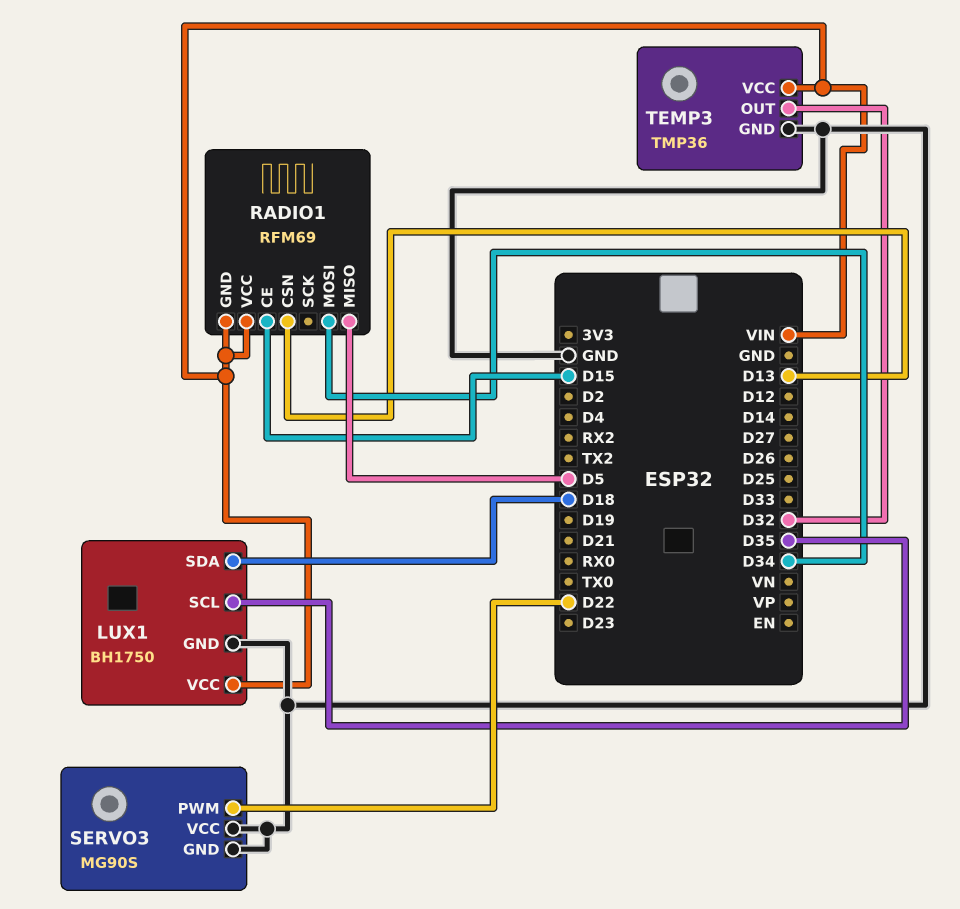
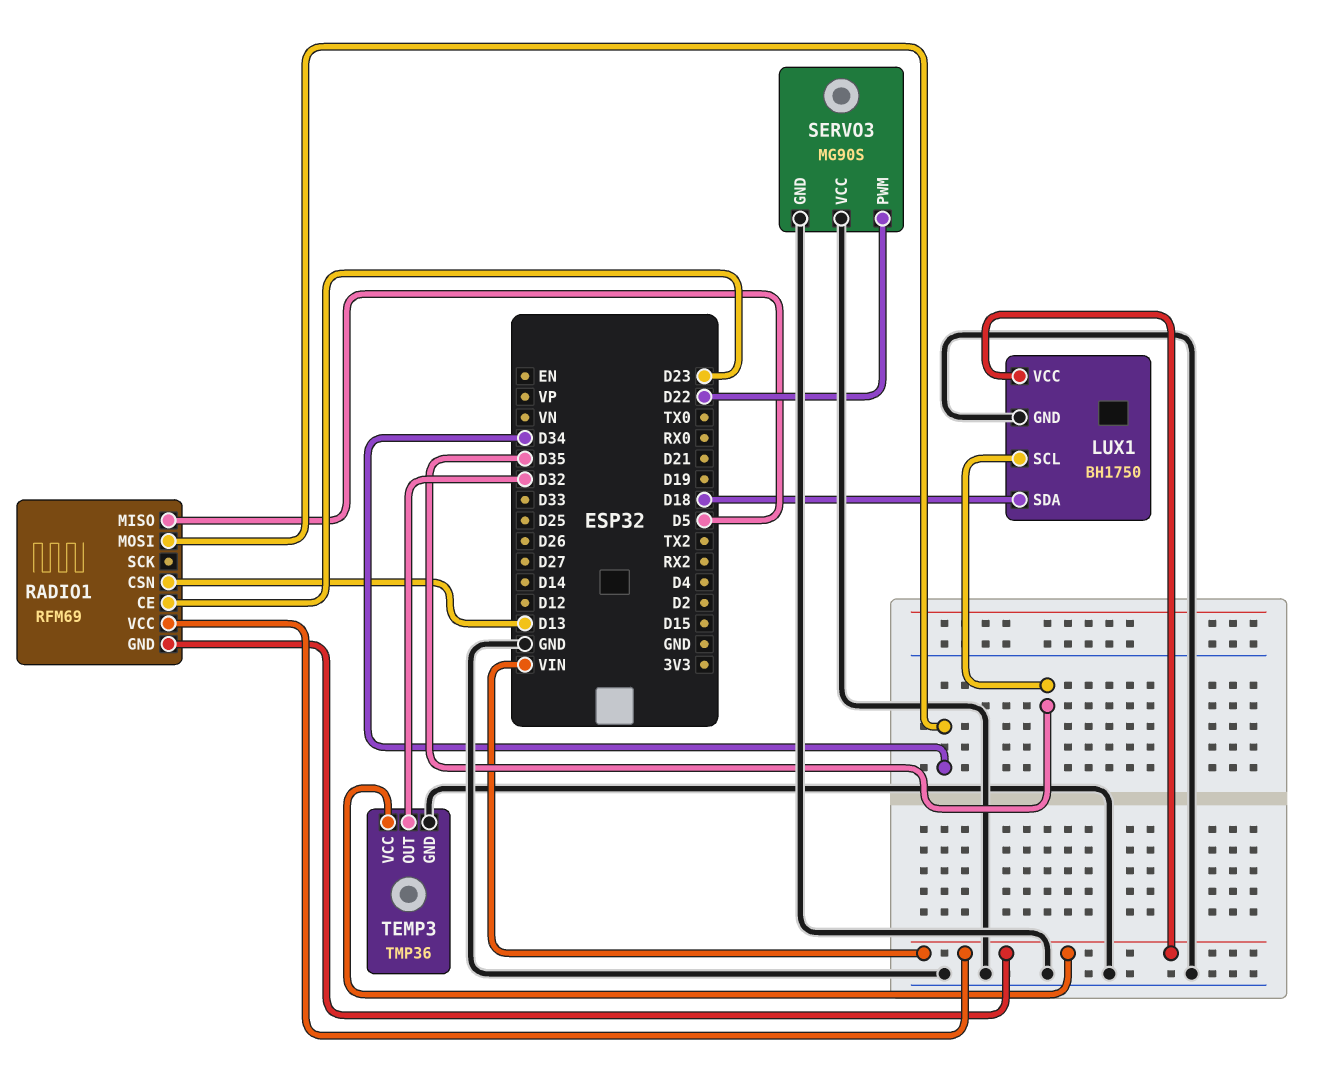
RADIO1 pin CE: D15 -> D23

